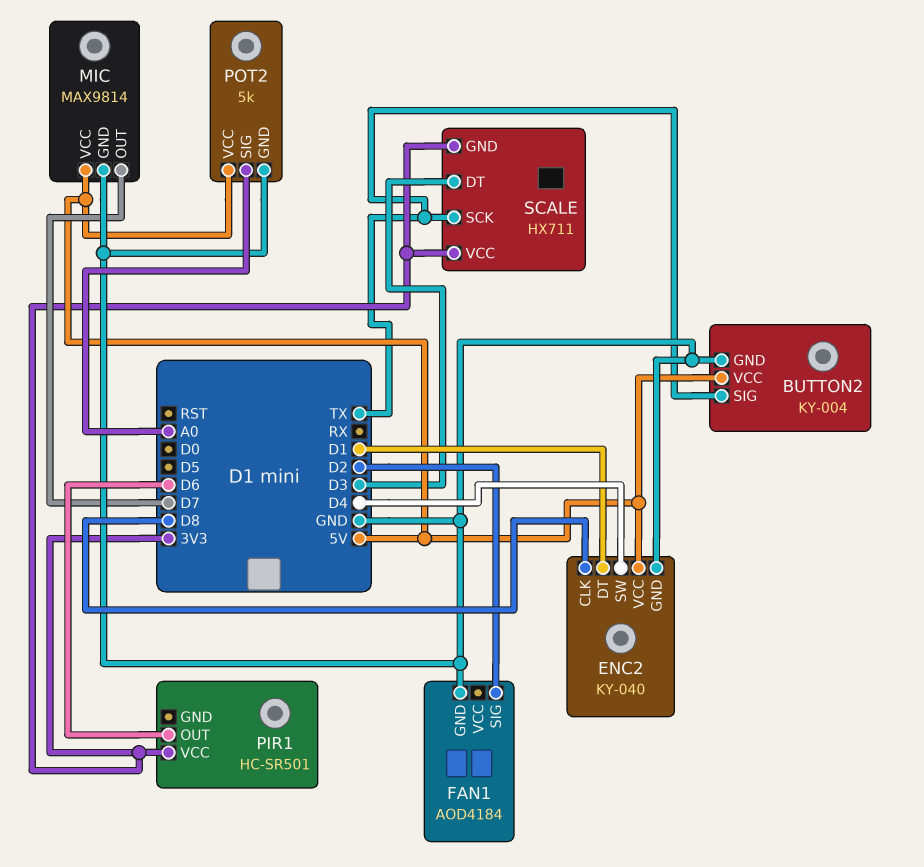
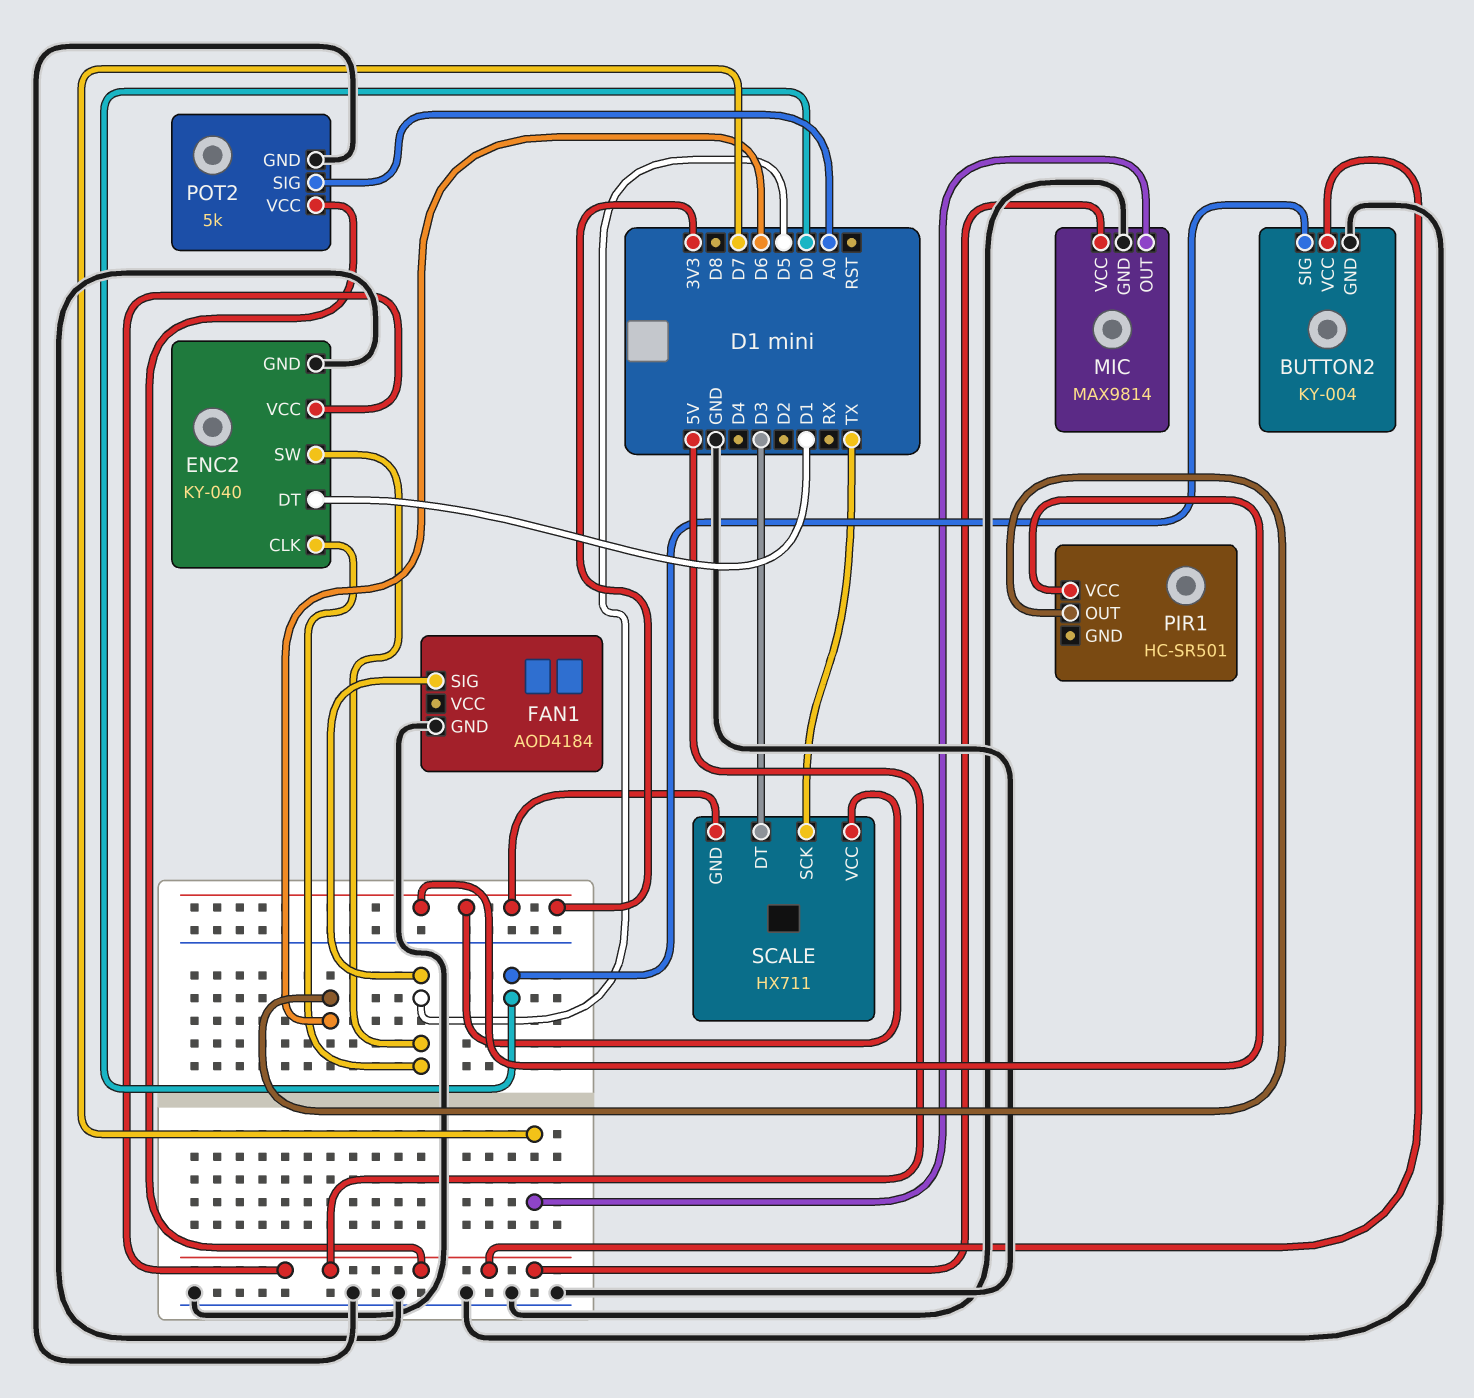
BUTTON2 pin SIG: TX -> D0
ENC2 pin CLK: D8 -> D5
ENC2 pin SW: D4 -> D5
FAN1 pin SIG: D2 -> D5

